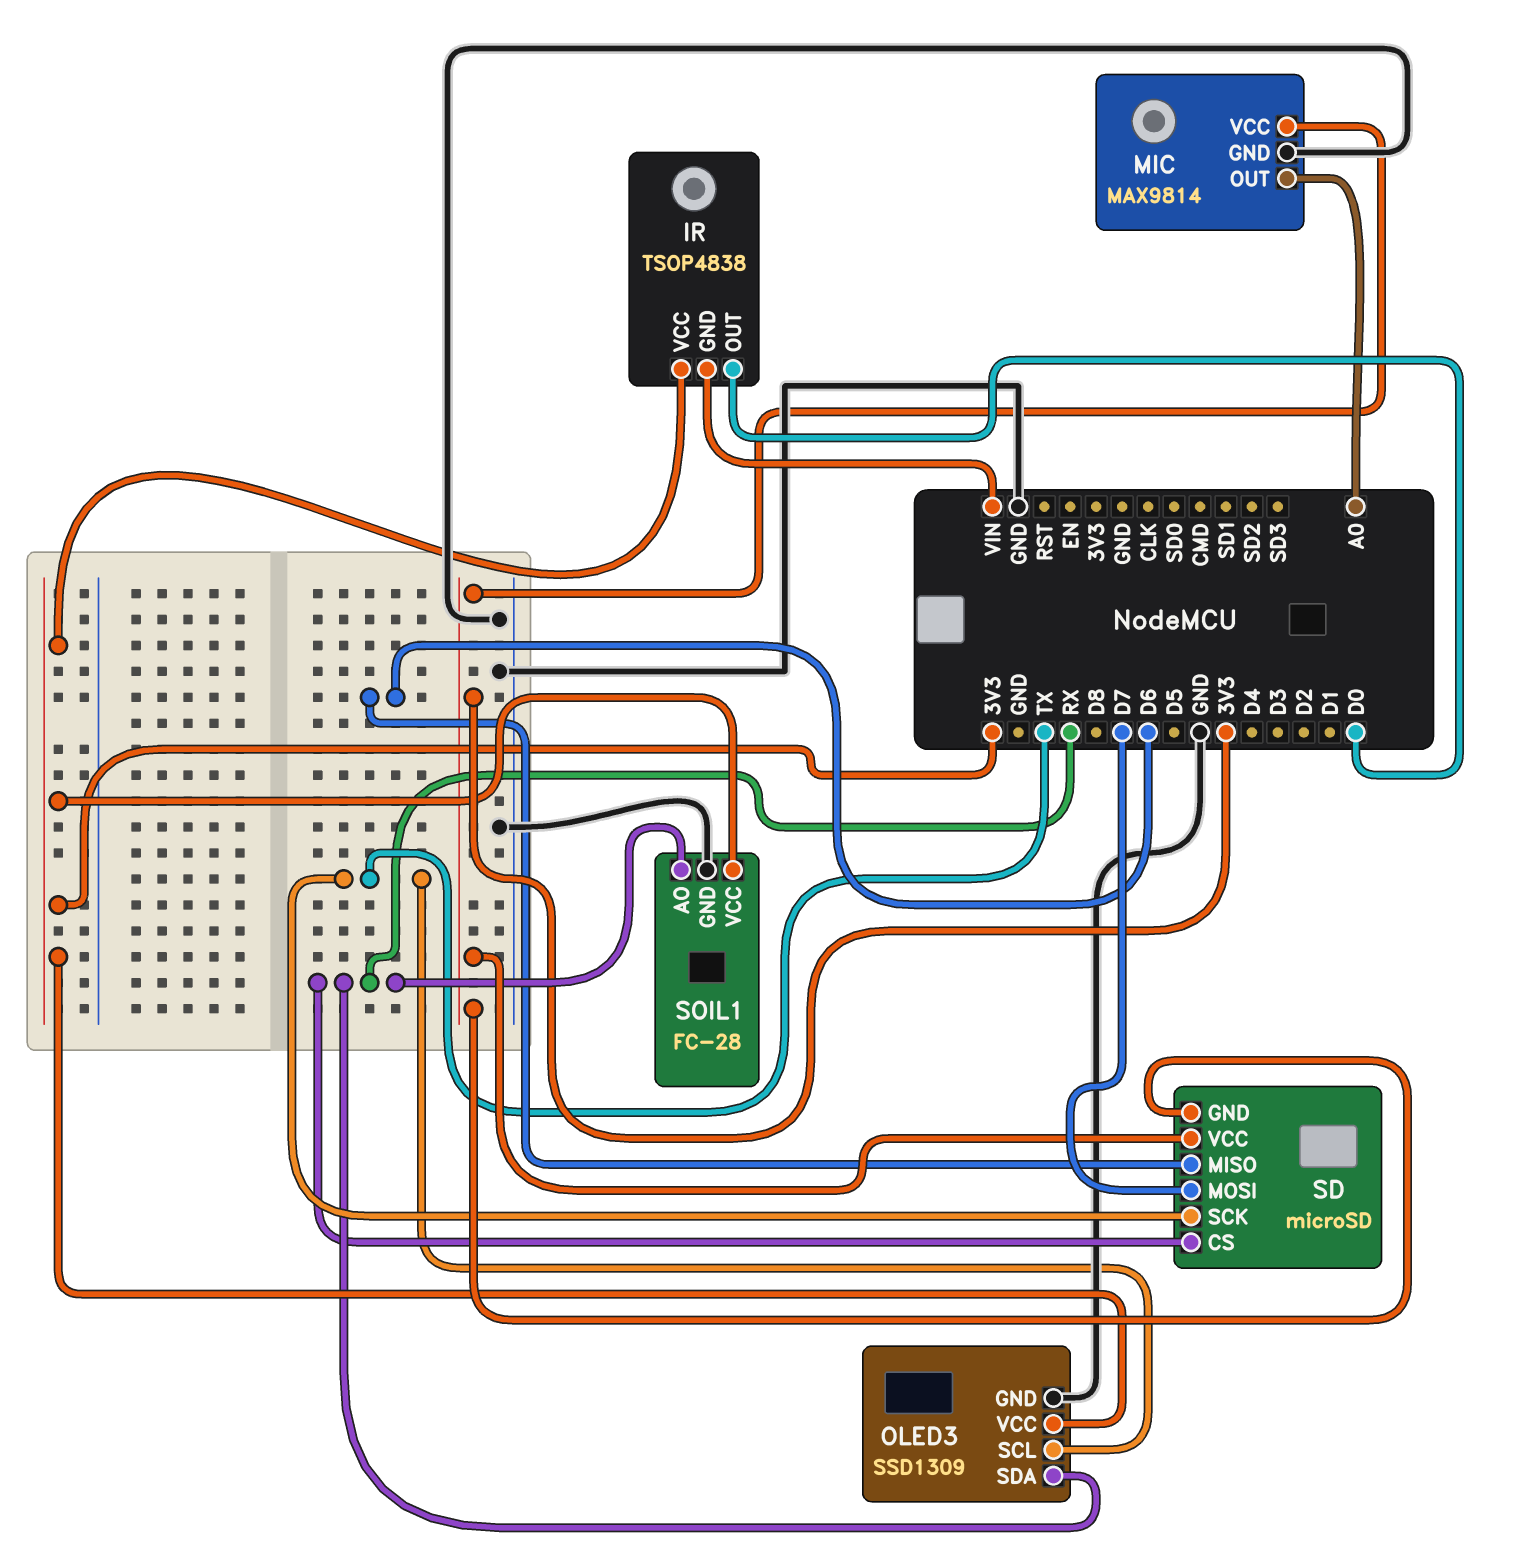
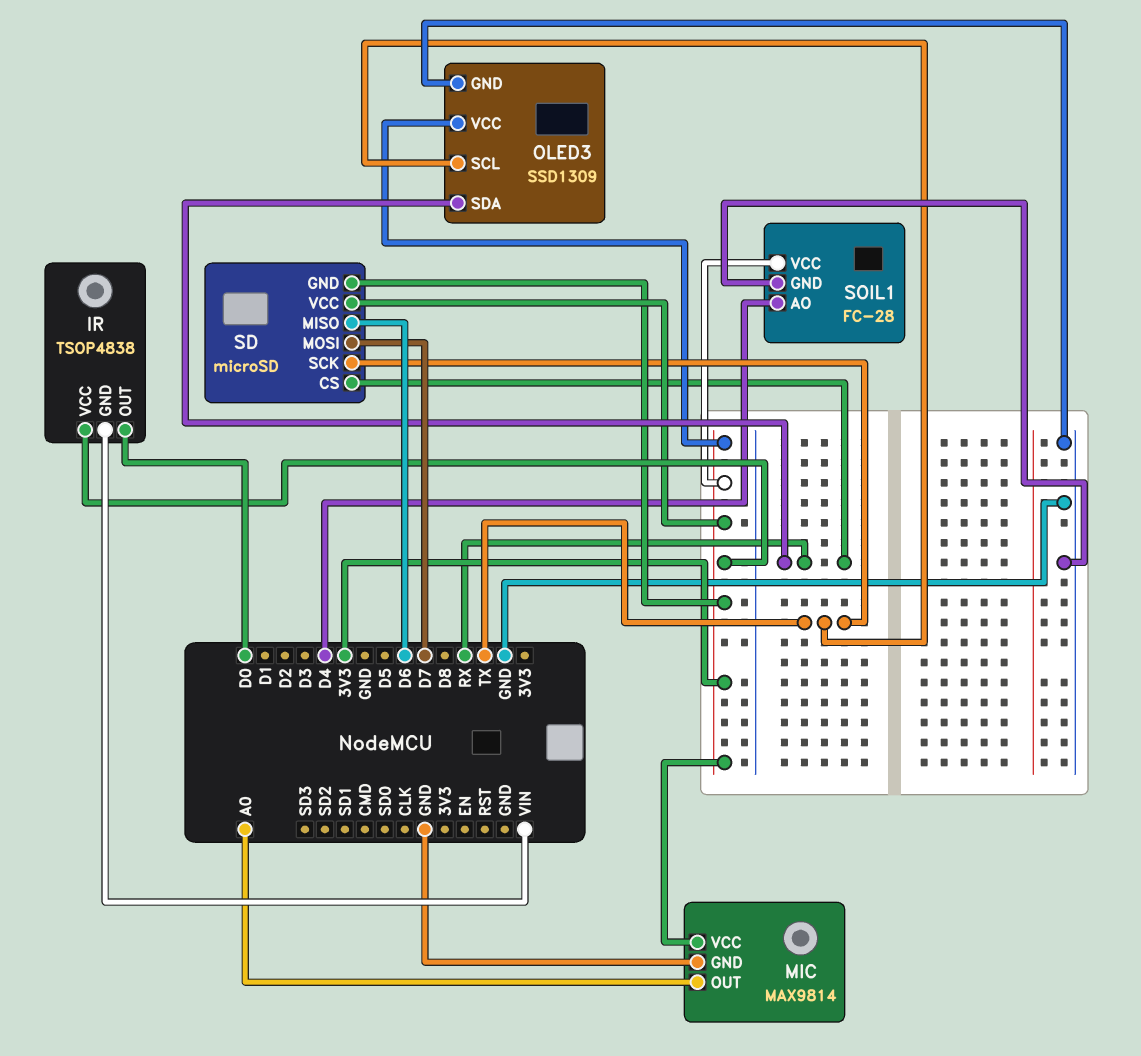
SOIL1 pin AO: RX -> D4

